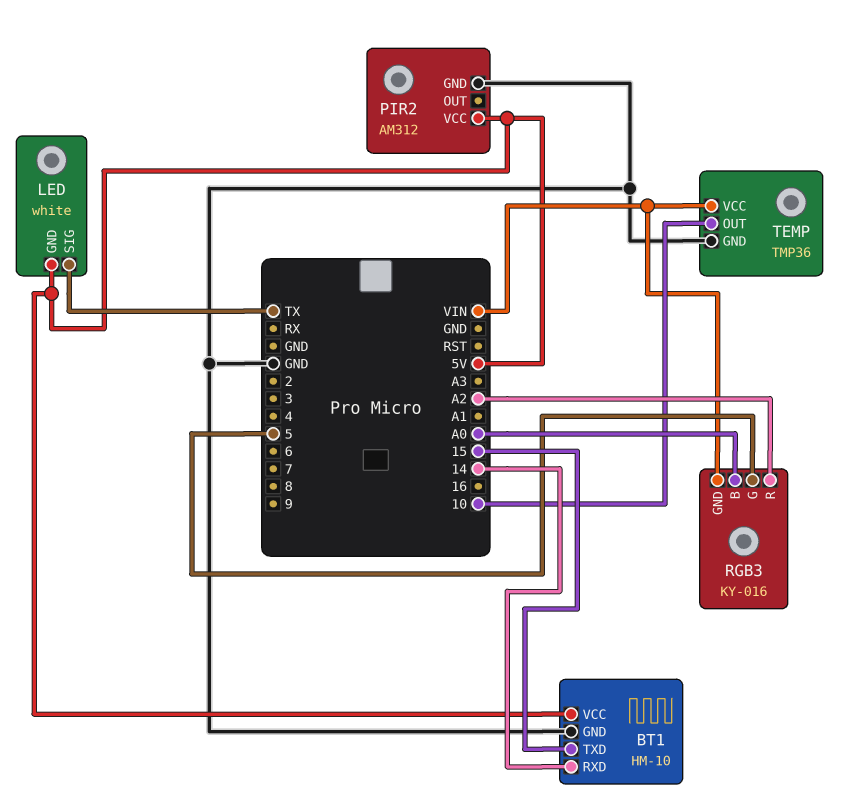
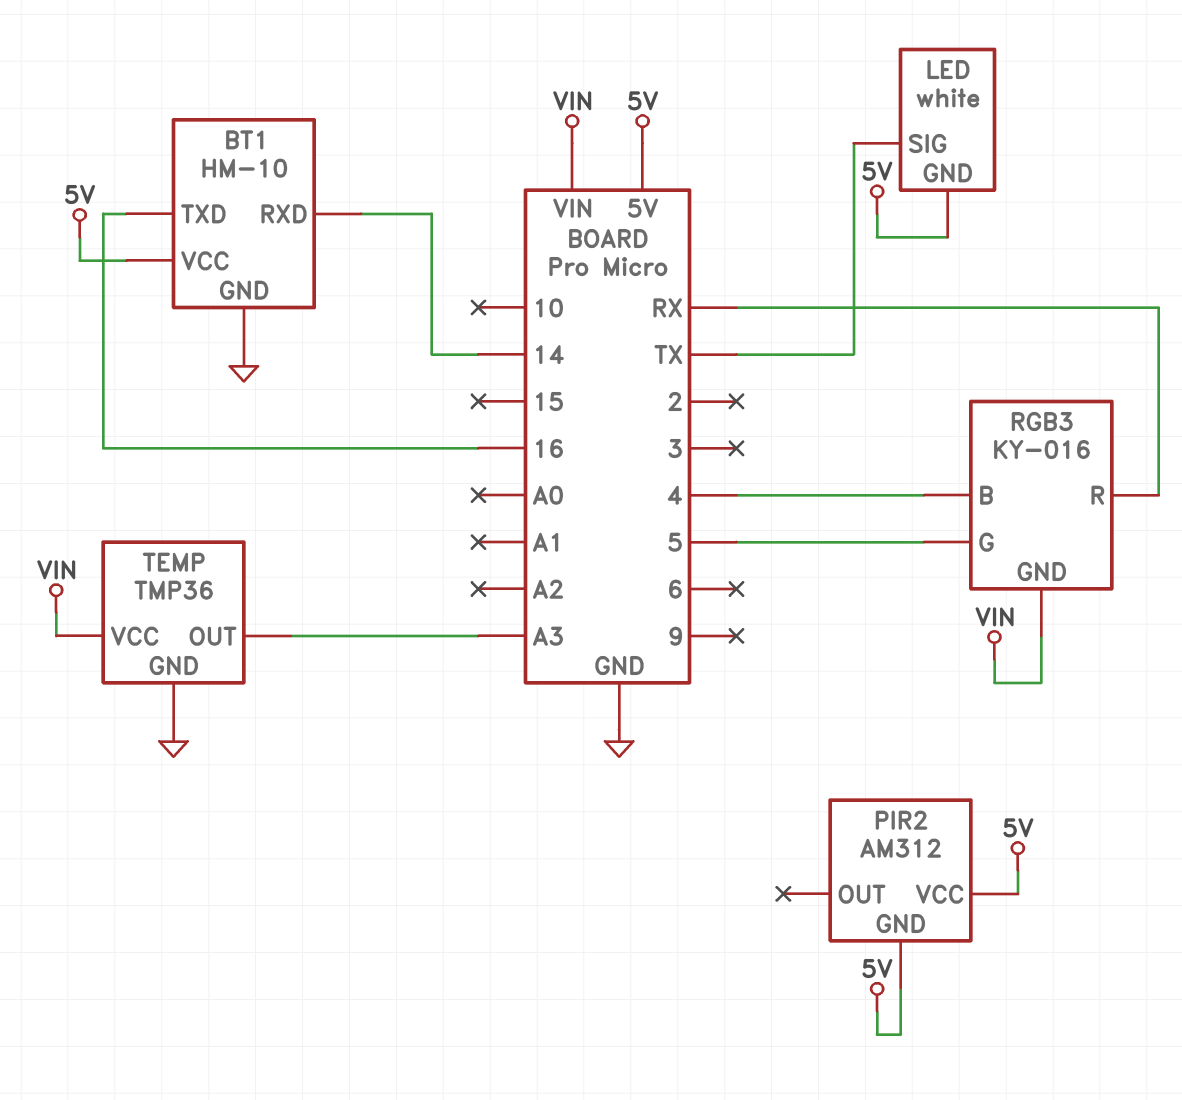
BT1 pin TXD: 15 -> 16
PIR2 pin GND: GND -> 5V
RGB3 pin B: A0 -> 4
RGB3 pin R: A2 -> RX
TEMP pin OUT: 10 -> A3

